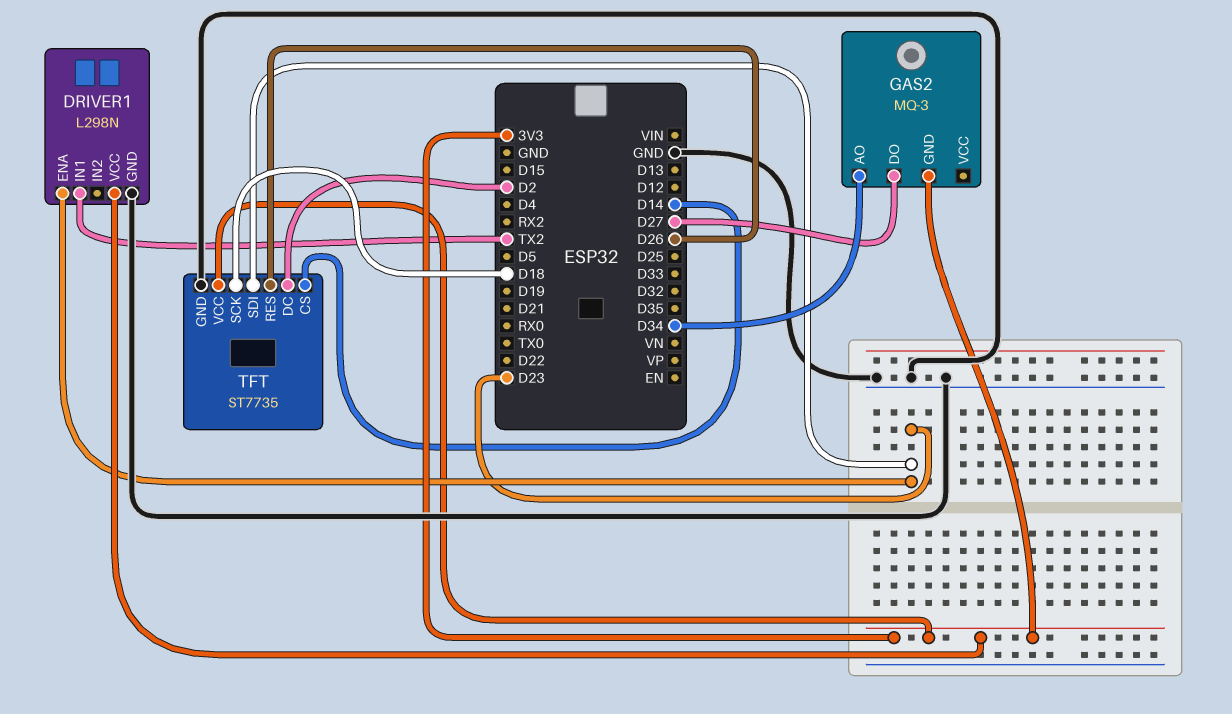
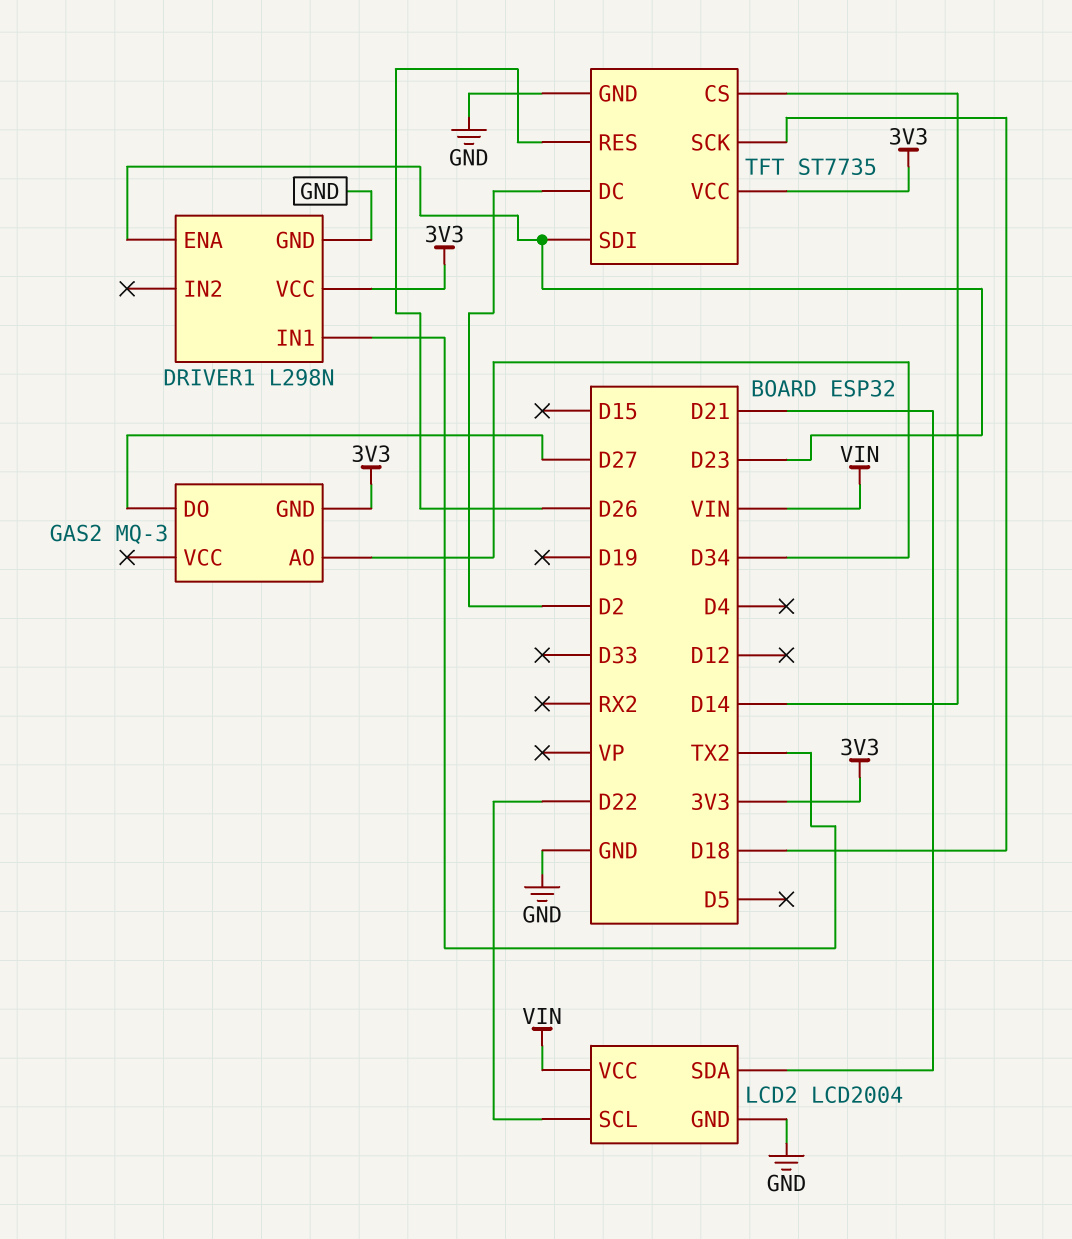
LCD2: none -> LCD2004
LCD2 pin GND: none -> GND
LCD2 pin SCL: none -> D22
LCD2 pin SDA: none -> D21
LCD2 pin VCC: none -> VIN

